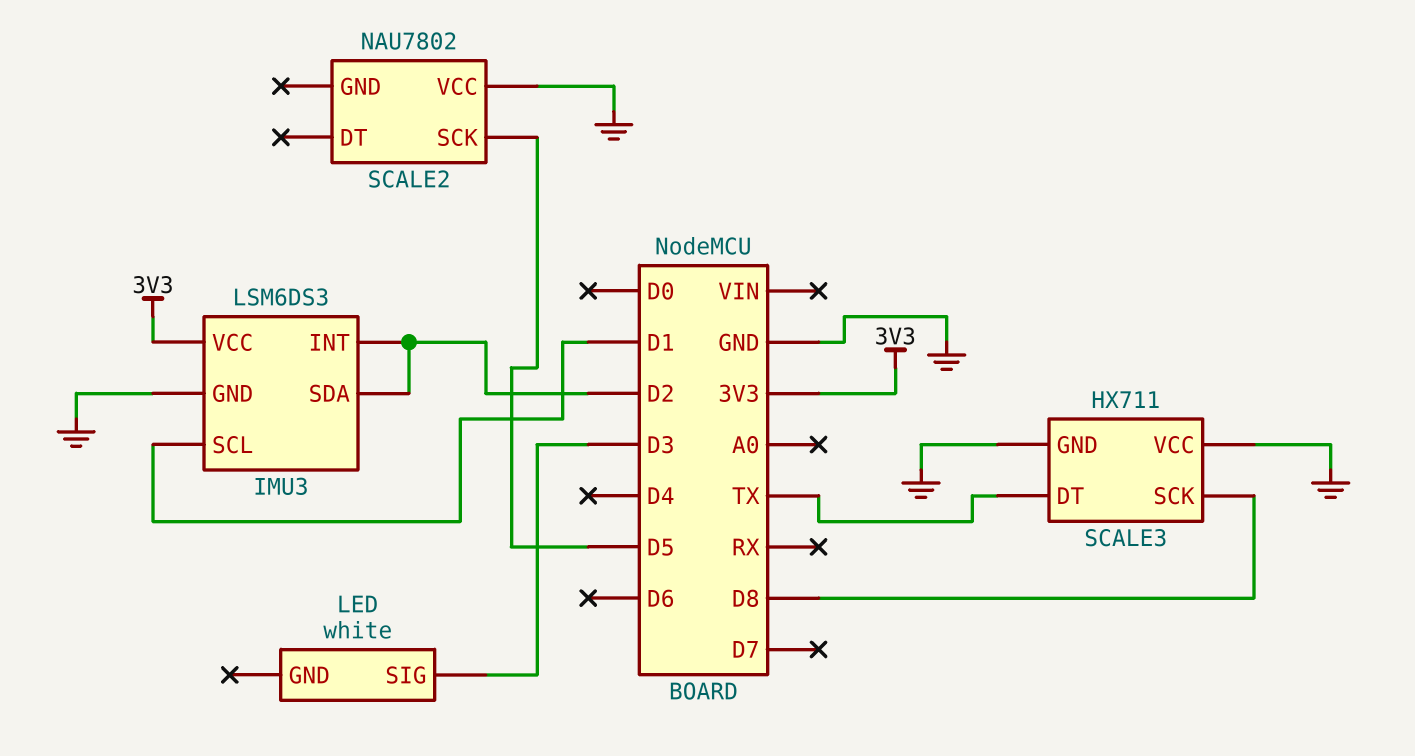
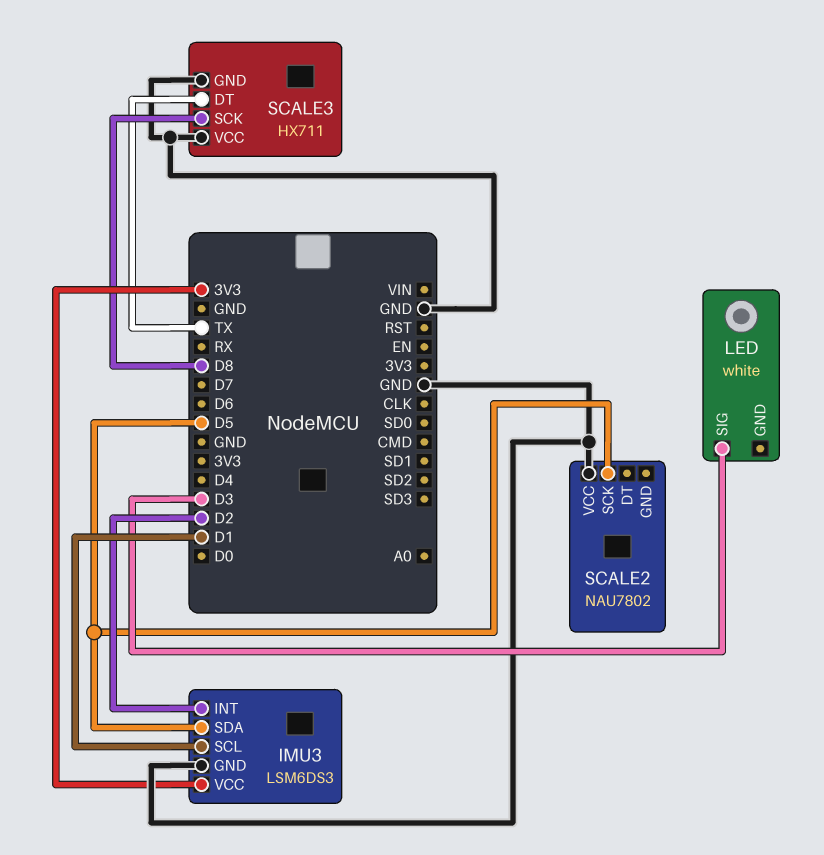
IMU3 pin SDA: D2 -> D5

